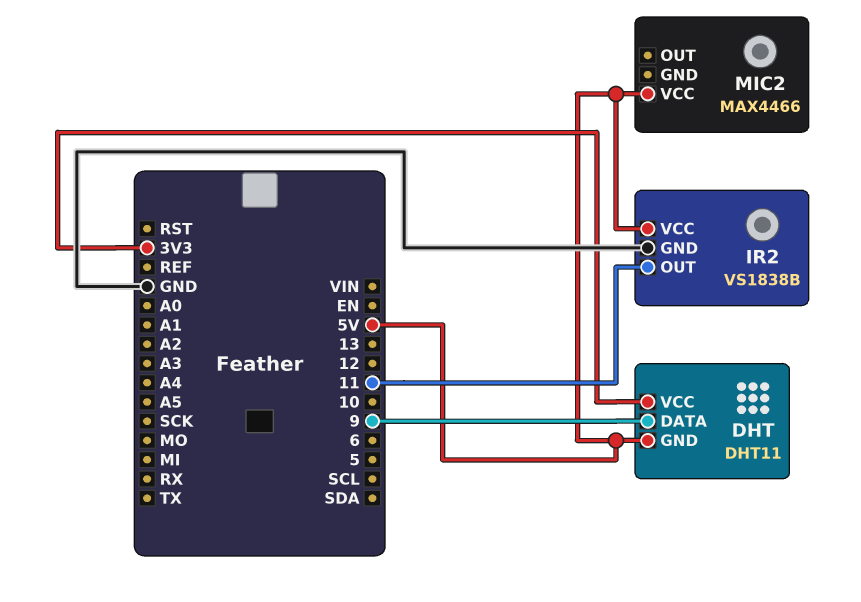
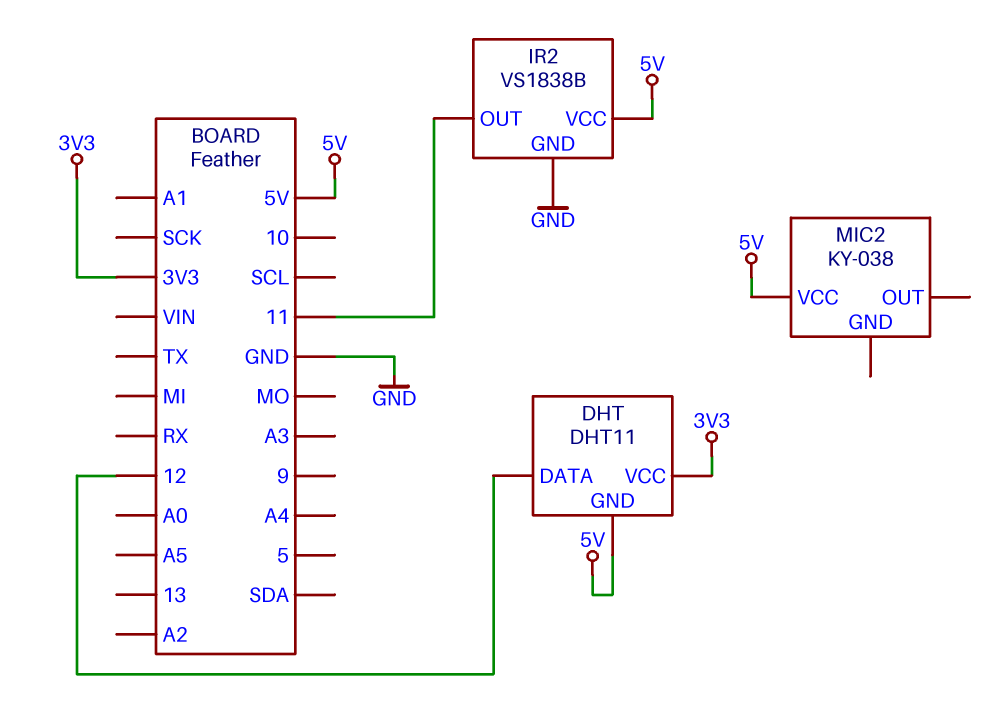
DHT pin DATA: 9 -> 12
MIC2: MAX4466 -> KY-038

